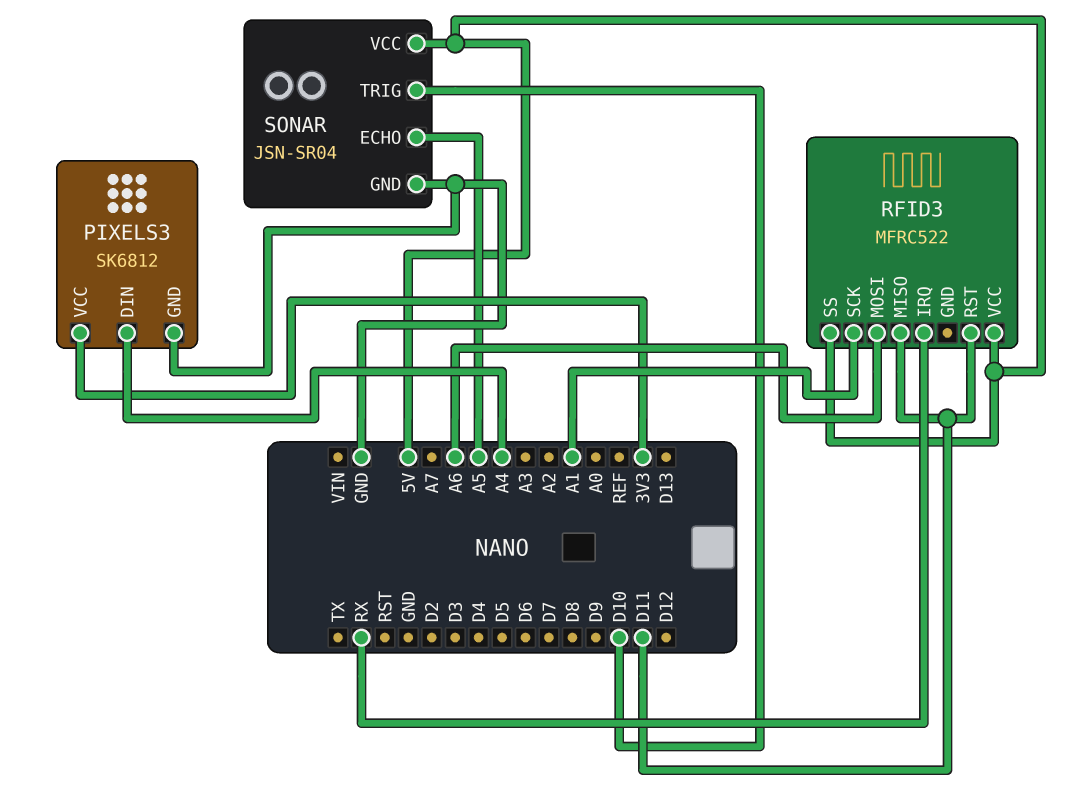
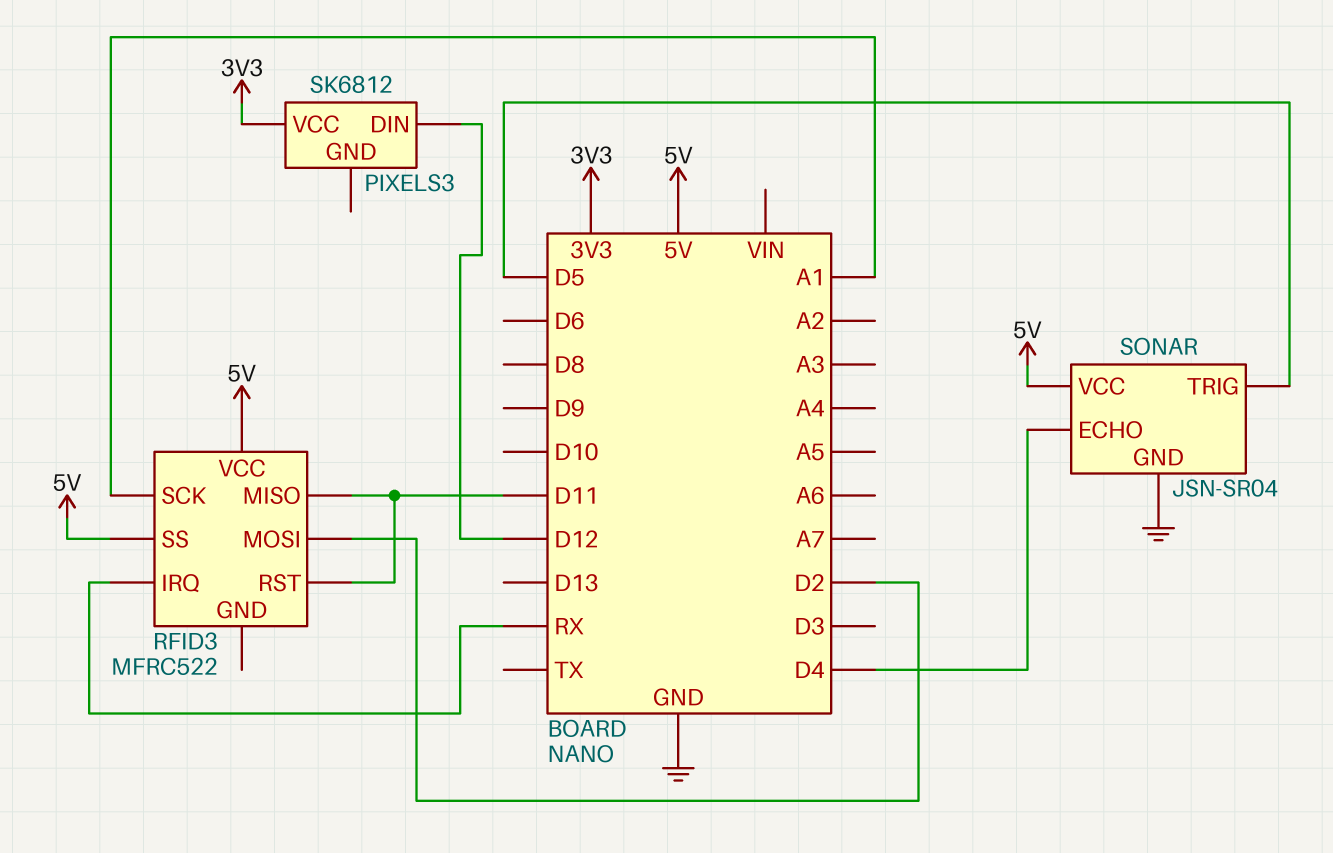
PIXELS3 pin DIN: A4 -> D12
PIXELS3 pin GND: GND -> none
RFID3 pin MOSI: A6 -> D2
SONAR pin ECHO: A5 -> D4
SONAR pin TRIG: D10 -> D5

